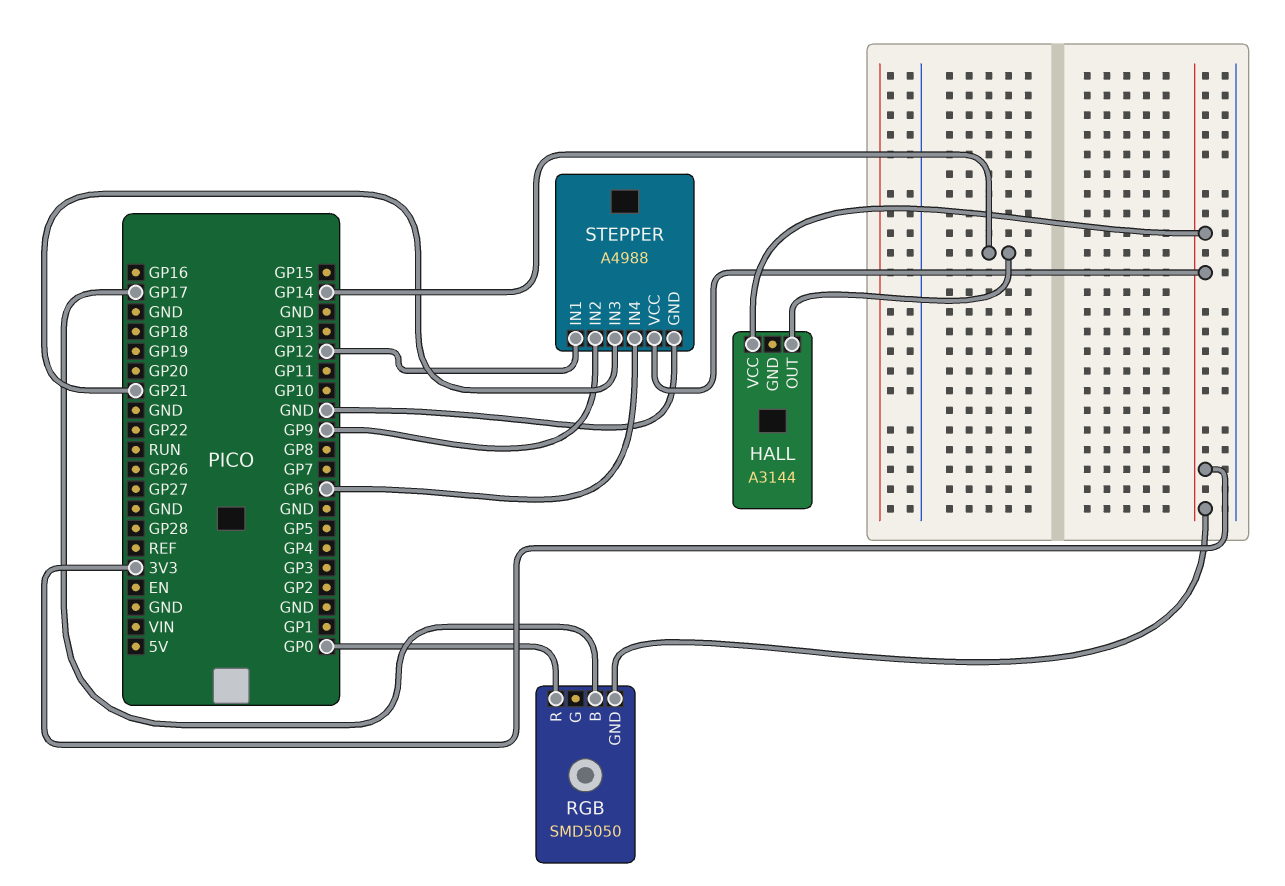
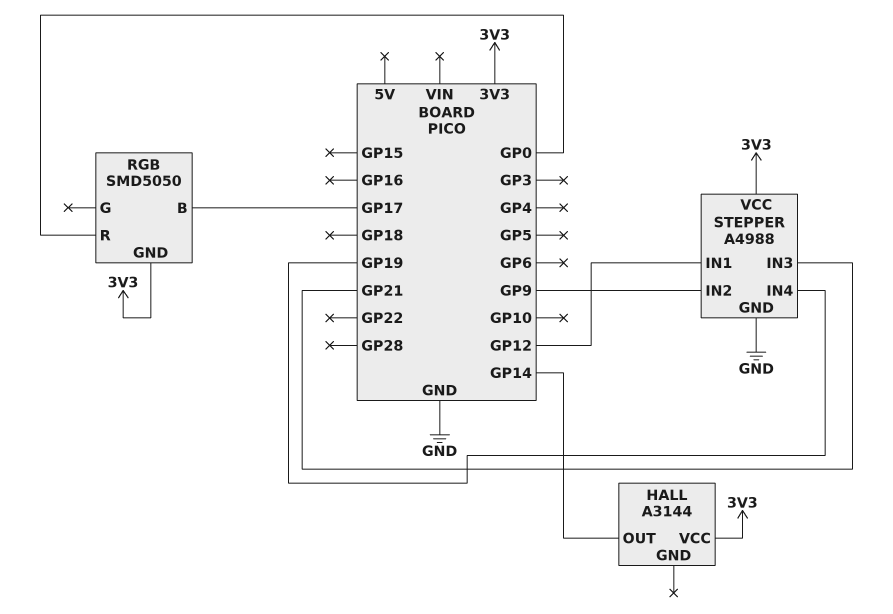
STEPPER pin IN4: GP6 -> GP19

